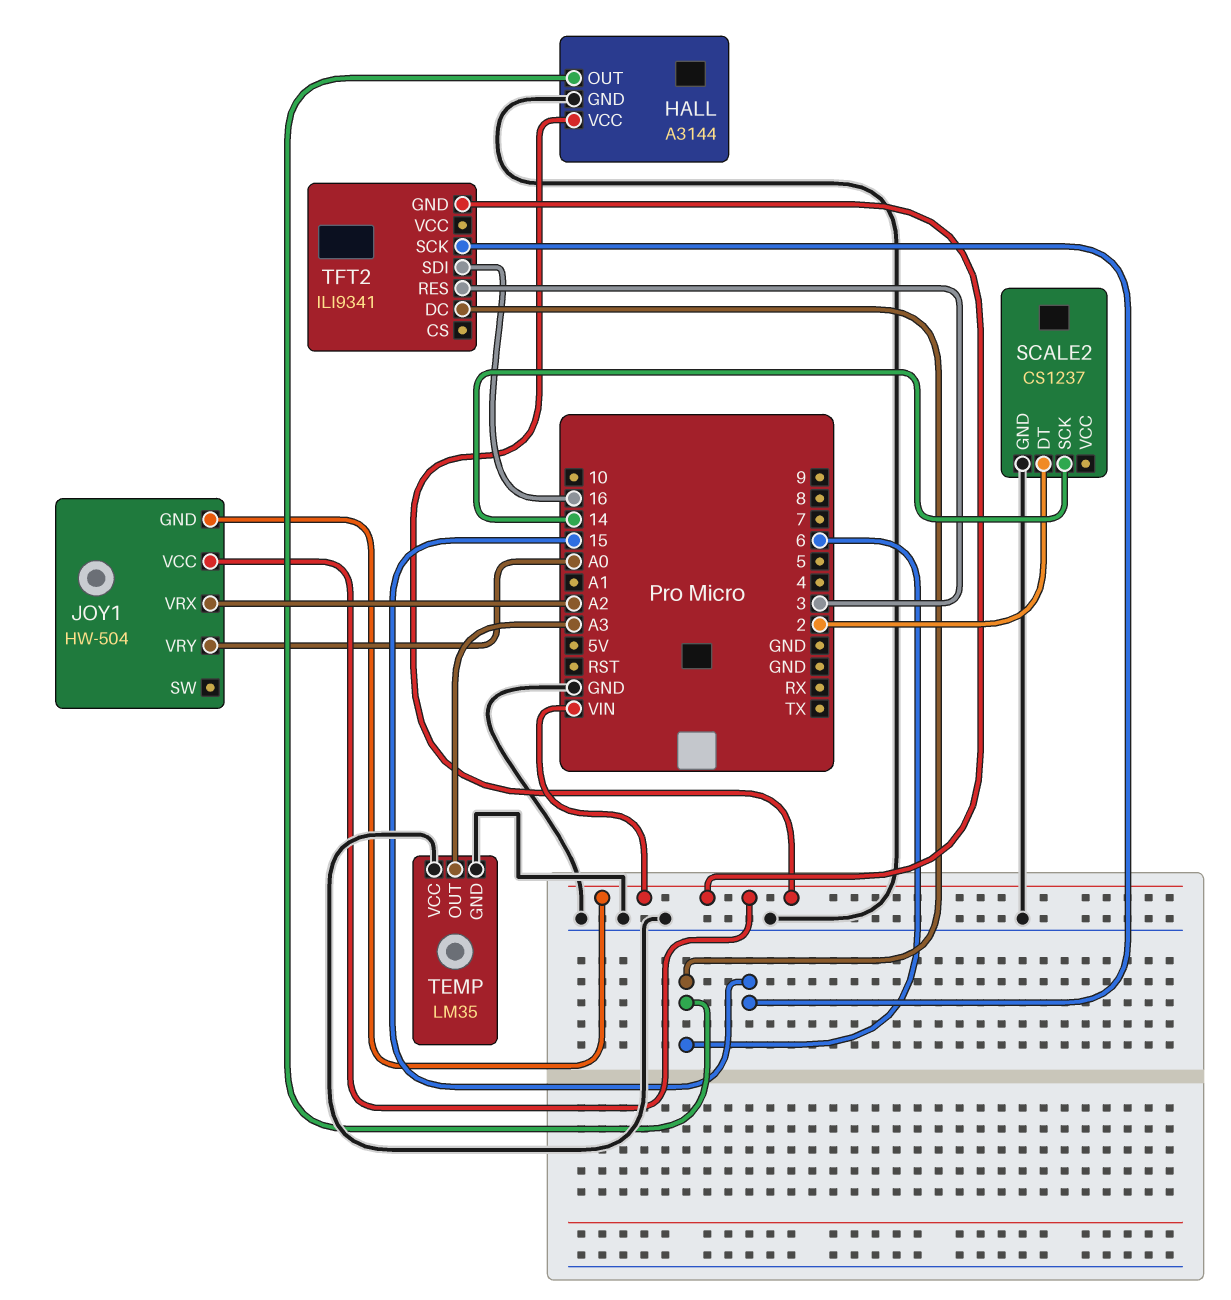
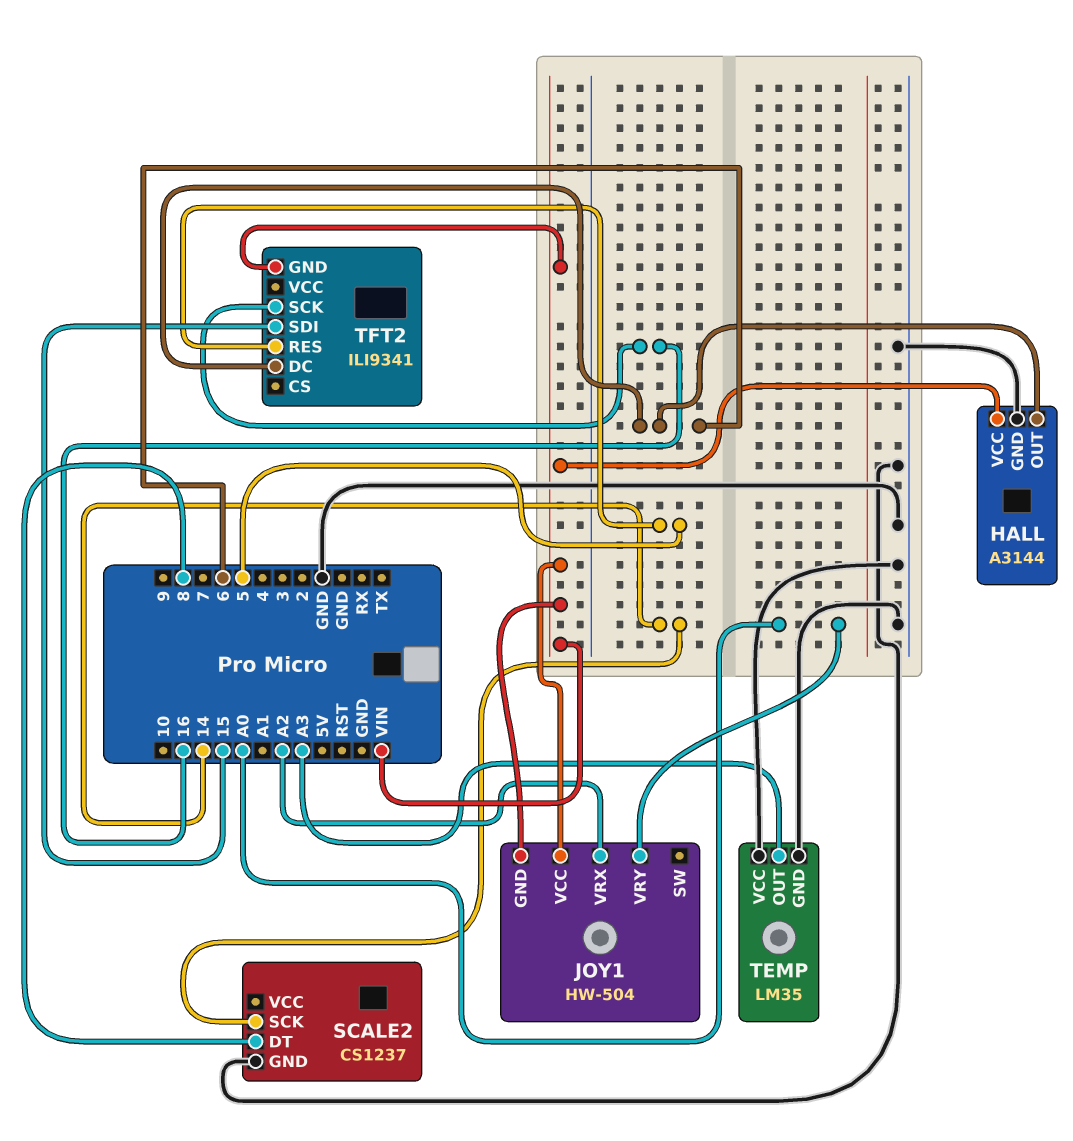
SCALE2 pin DT: 2 -> 8
TFT2 pin RES: 3 -> 5
TFT2 pin SCK: 15 -> 16
TFT2 pin SDI: 16 -> 15

